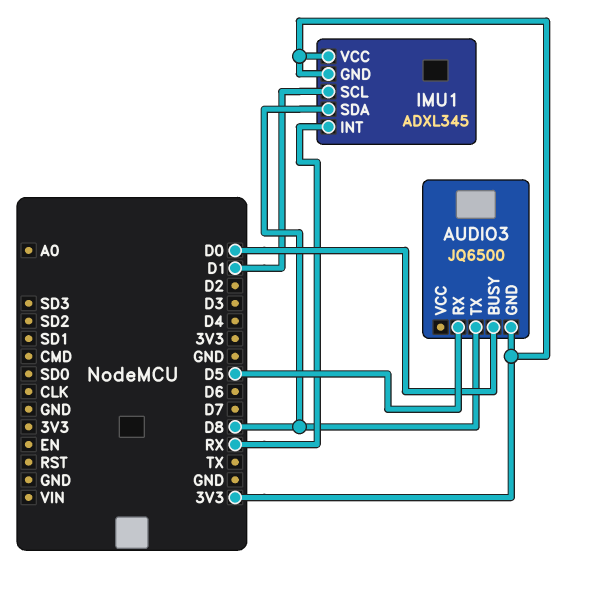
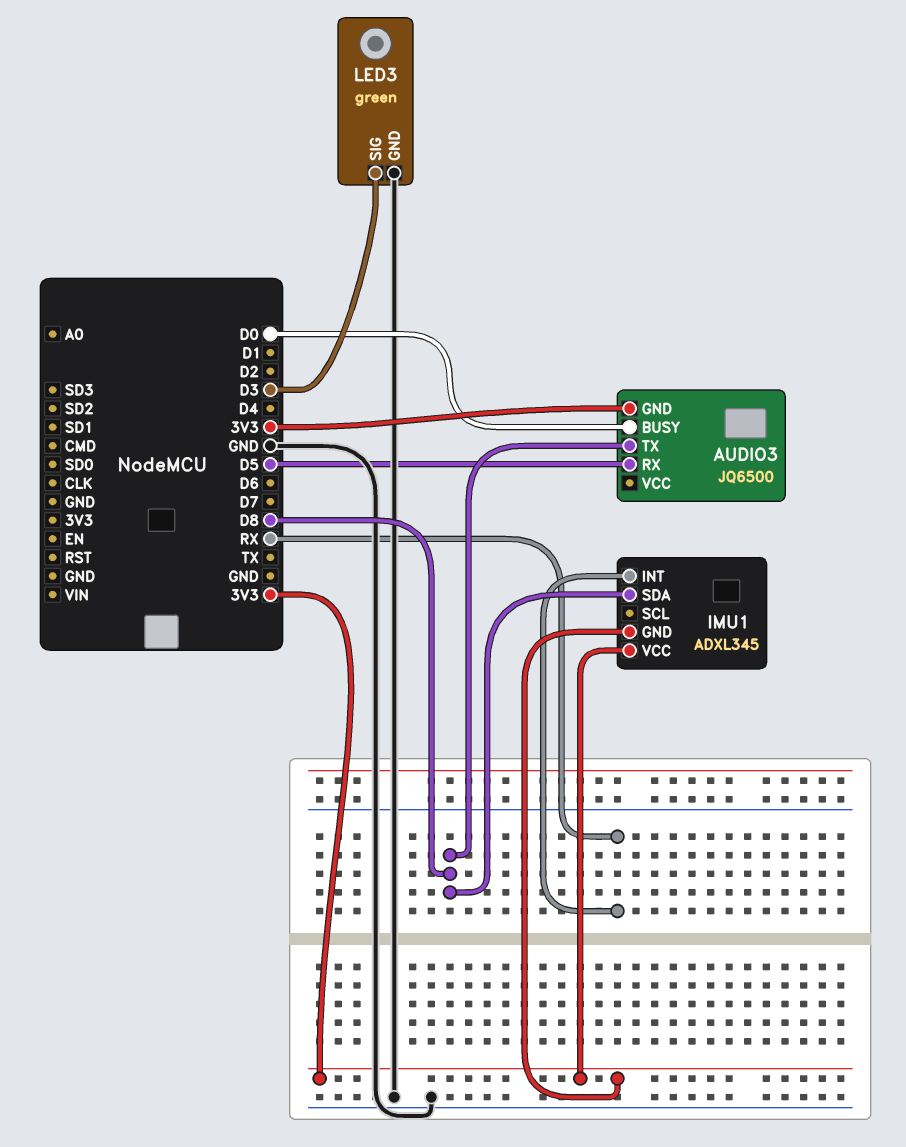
IMU1 pin SCL: D1 -> none
LED3: none -> green
LED3 pin GND: none -> GND
LED3 pin SIG: none -> D3

